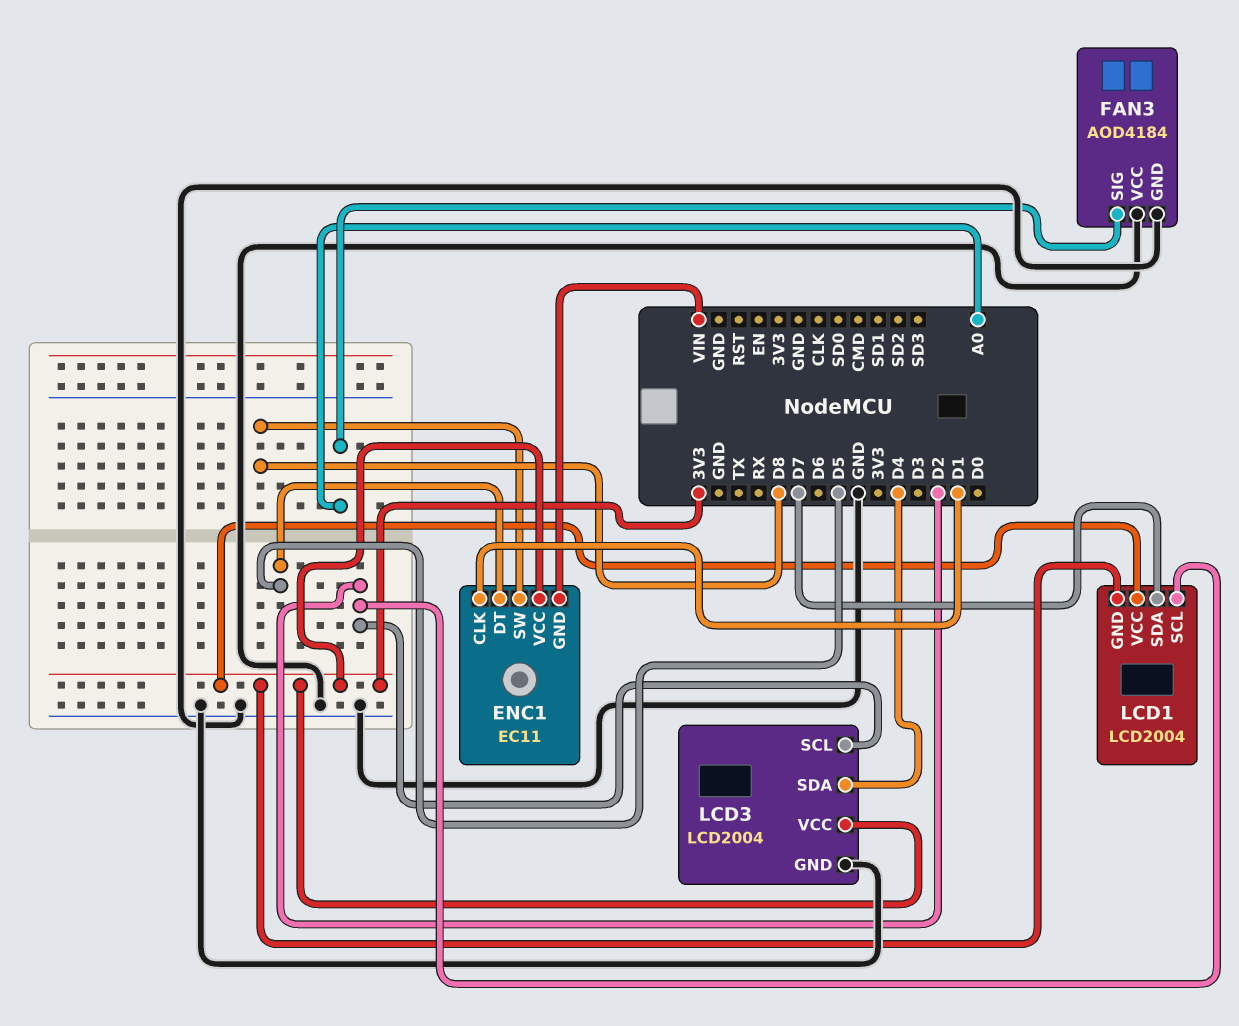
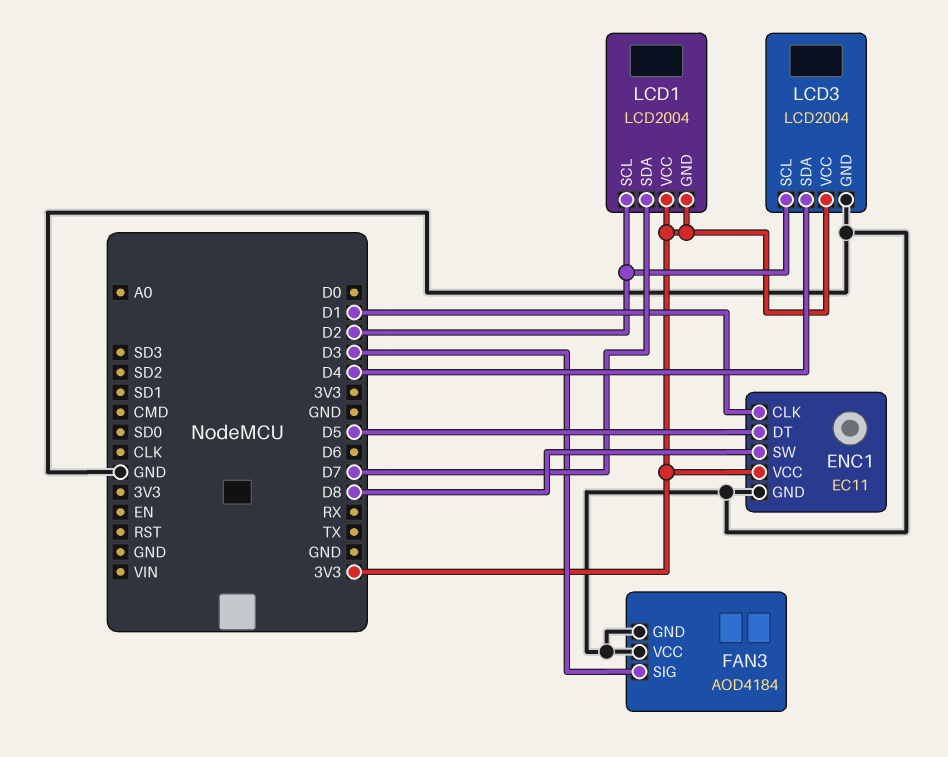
ENC1 pin GND: VIN -> GND
FAN3 pin SIG: A0 -> D3

